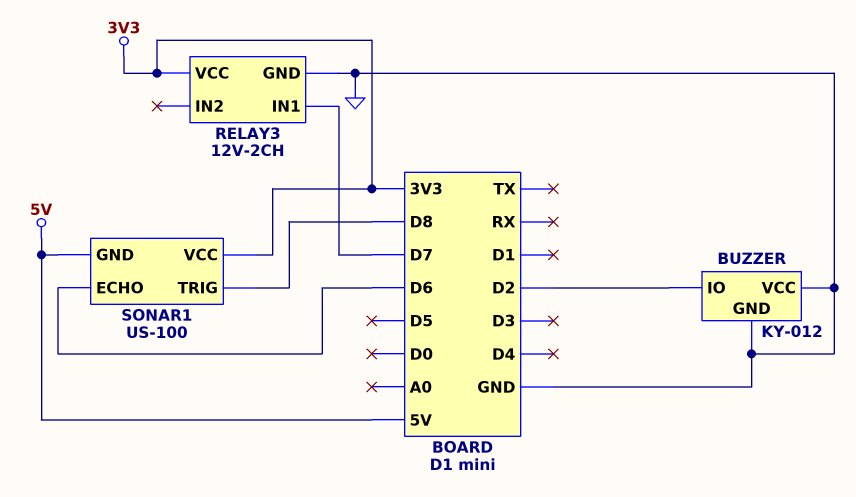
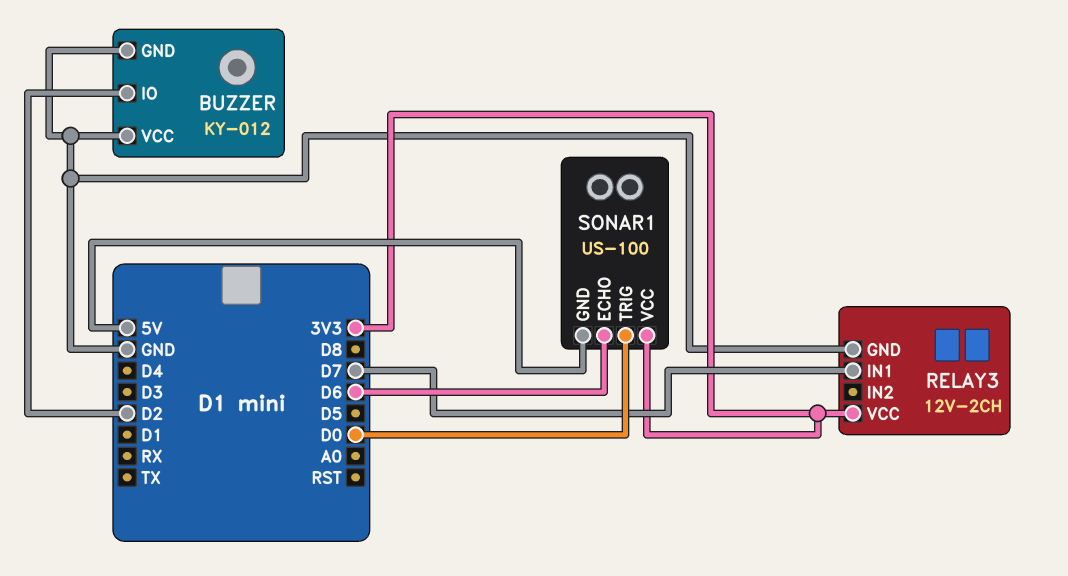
SONAR1 pin TRIG: D8 -> D0

